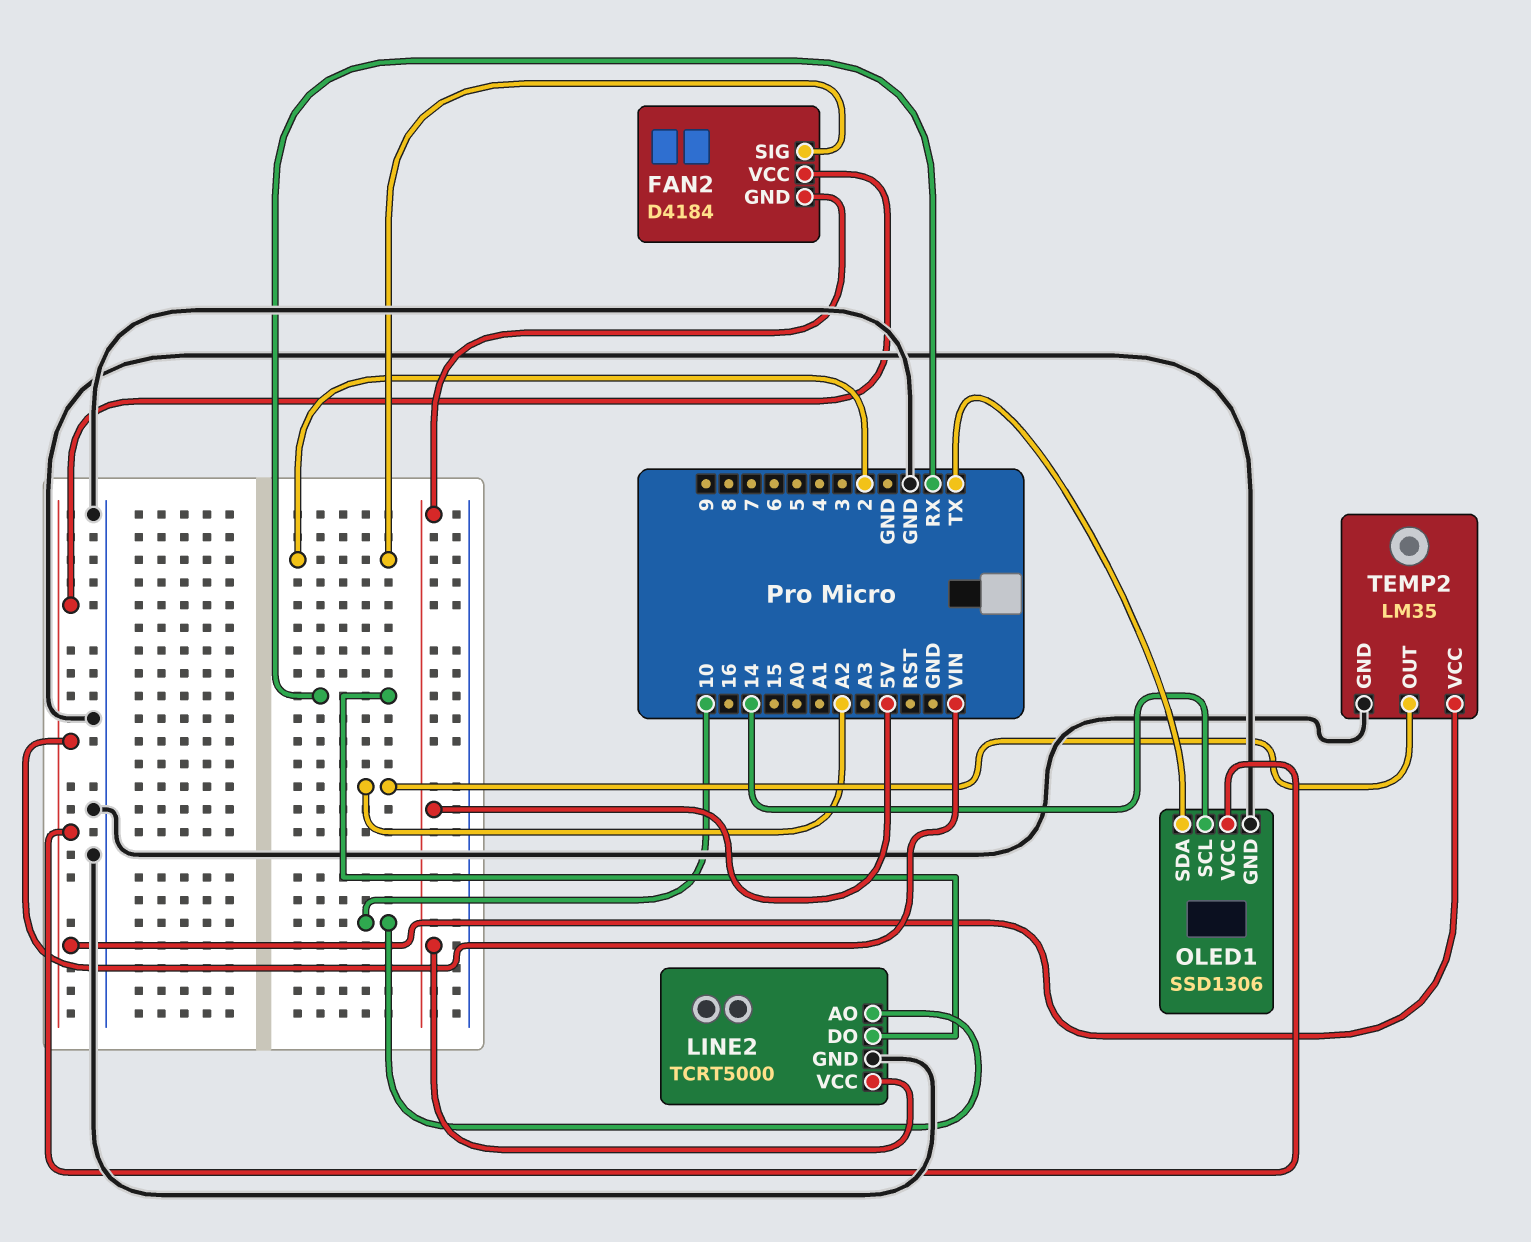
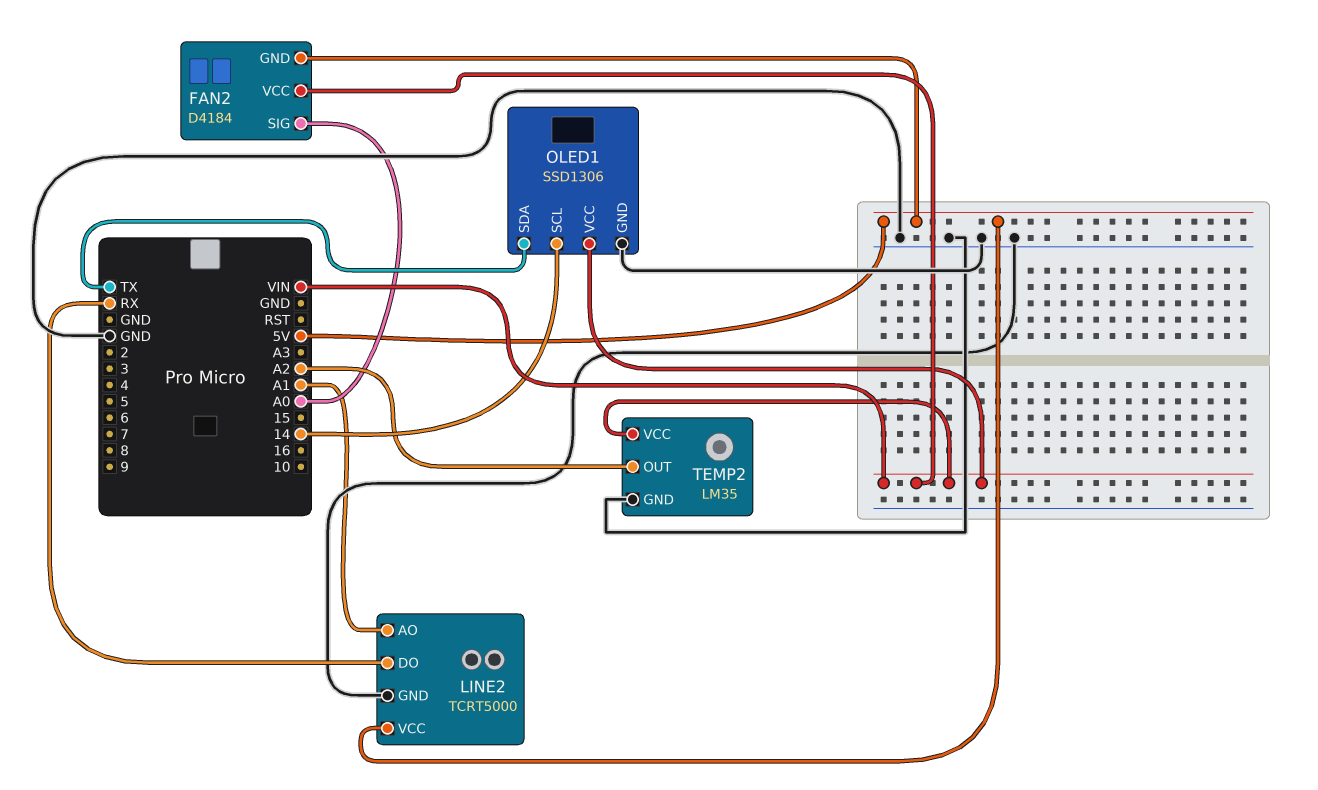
FAN2 pin SIG: 2 -> A0
LINE2 pin AO: 10 -> A1

